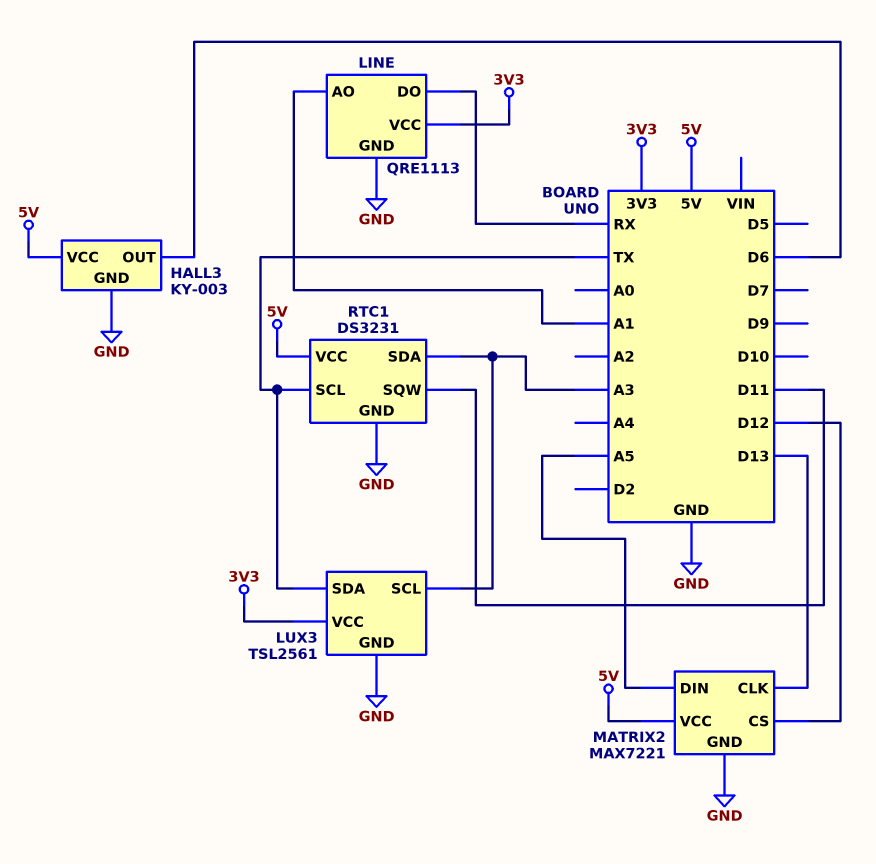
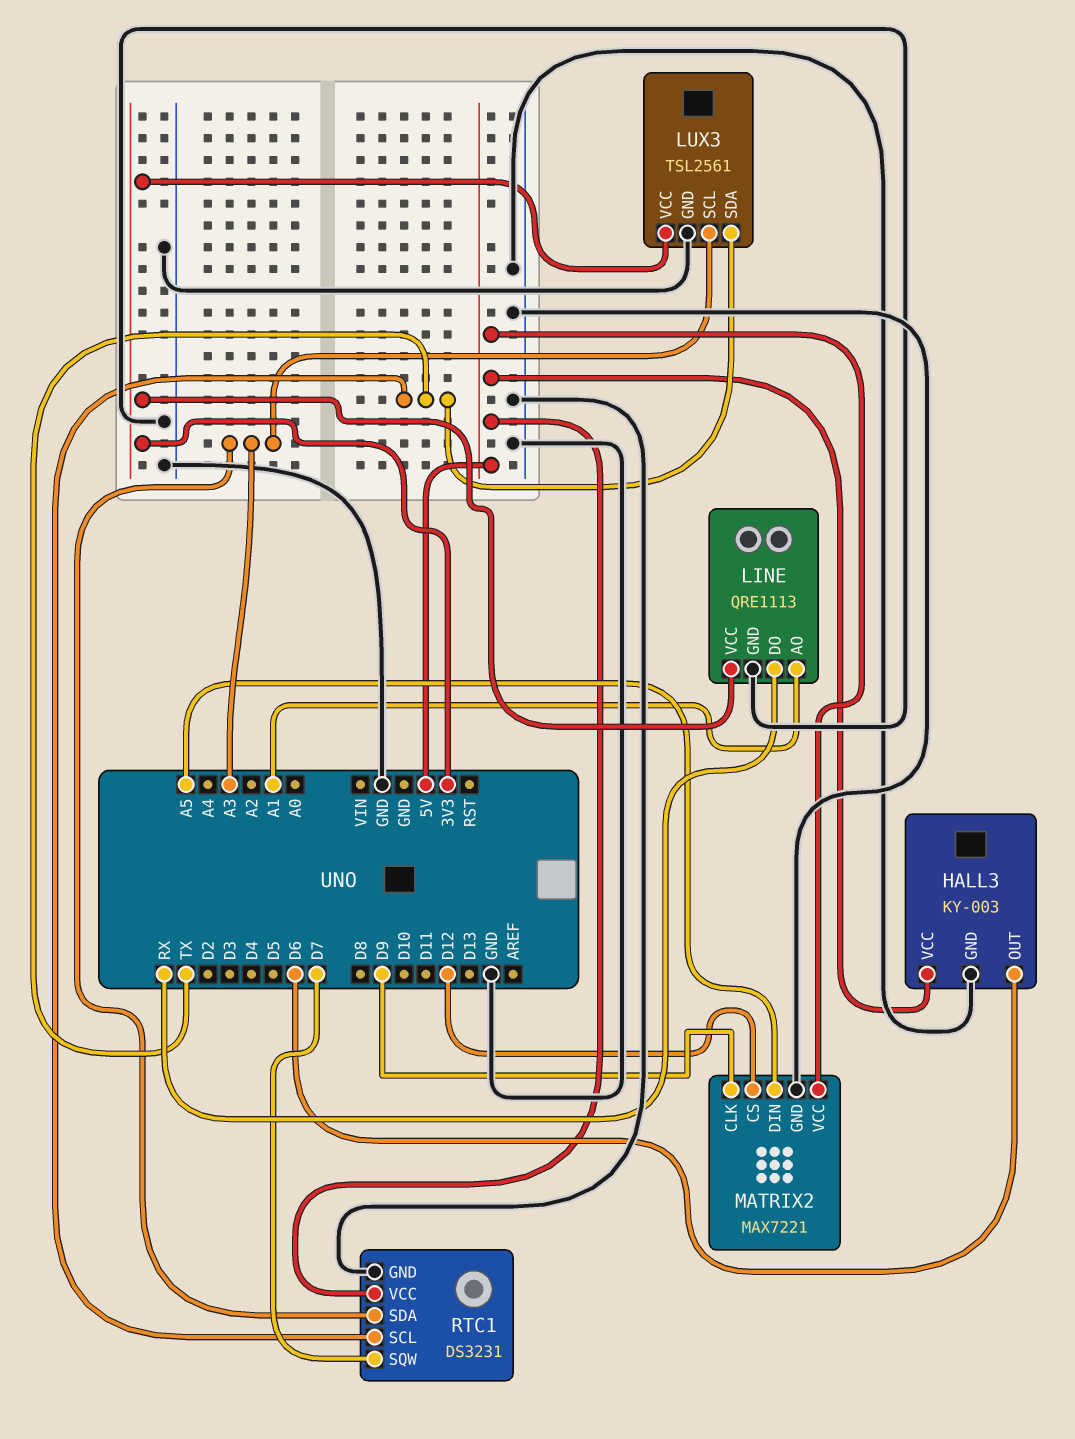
MATRIX2 pin CLK: D13 -> D9
RTC1 pin SQW: D11 -> D7

